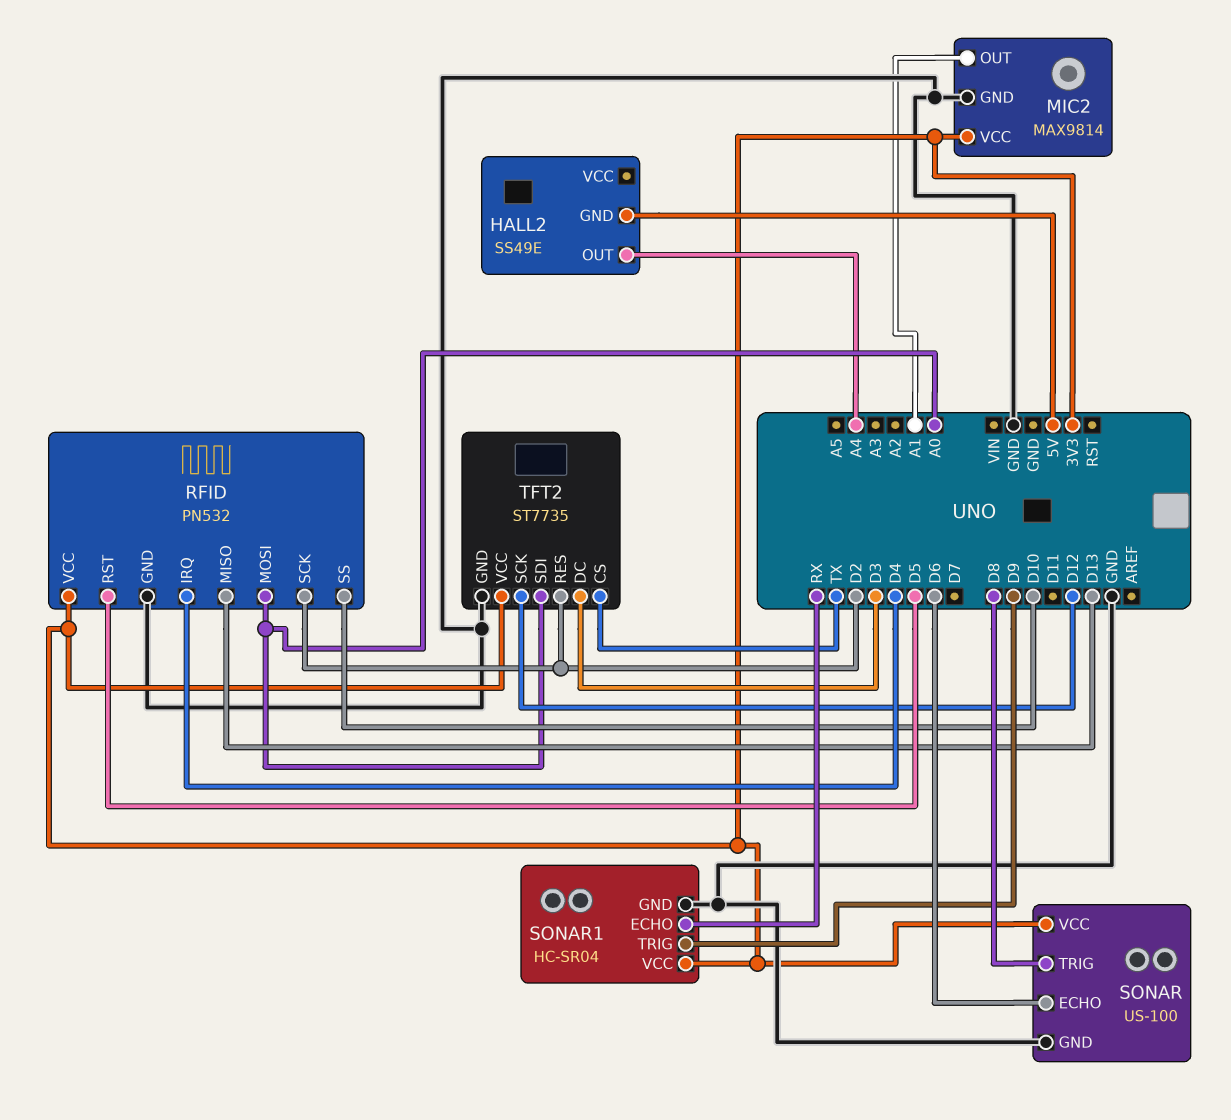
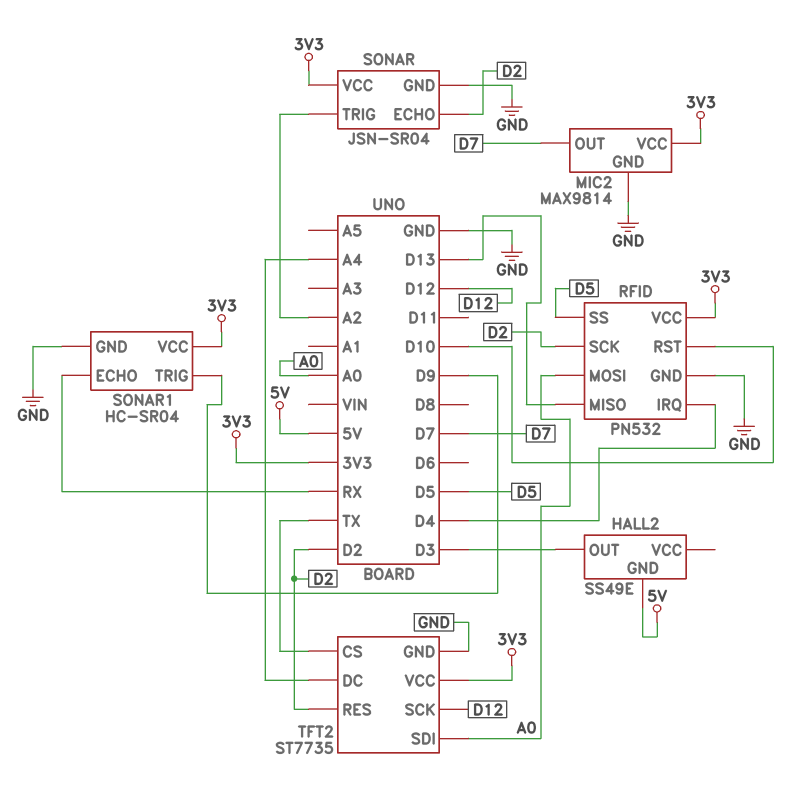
HALL2 pin OUT: A4 -> D3
MIC2 pin OUT: A1 -> D7
RFID pin RST: D5 -> D10
RFID pin SS: D10 -> D5
SONAR: US-100 -> JSN-SR04
SONAR pin ECHO: D6 -> D2
SONAR pin TRIG: D8 -> A2
TFT2 pin DC: D3 -> A4

